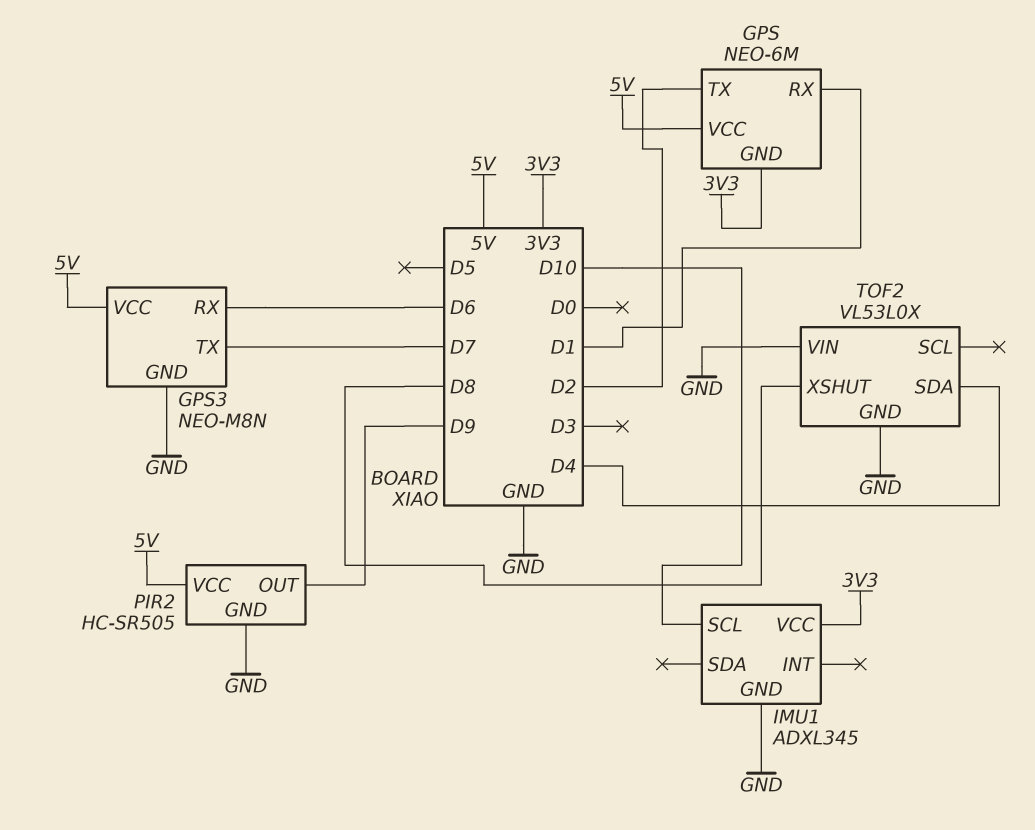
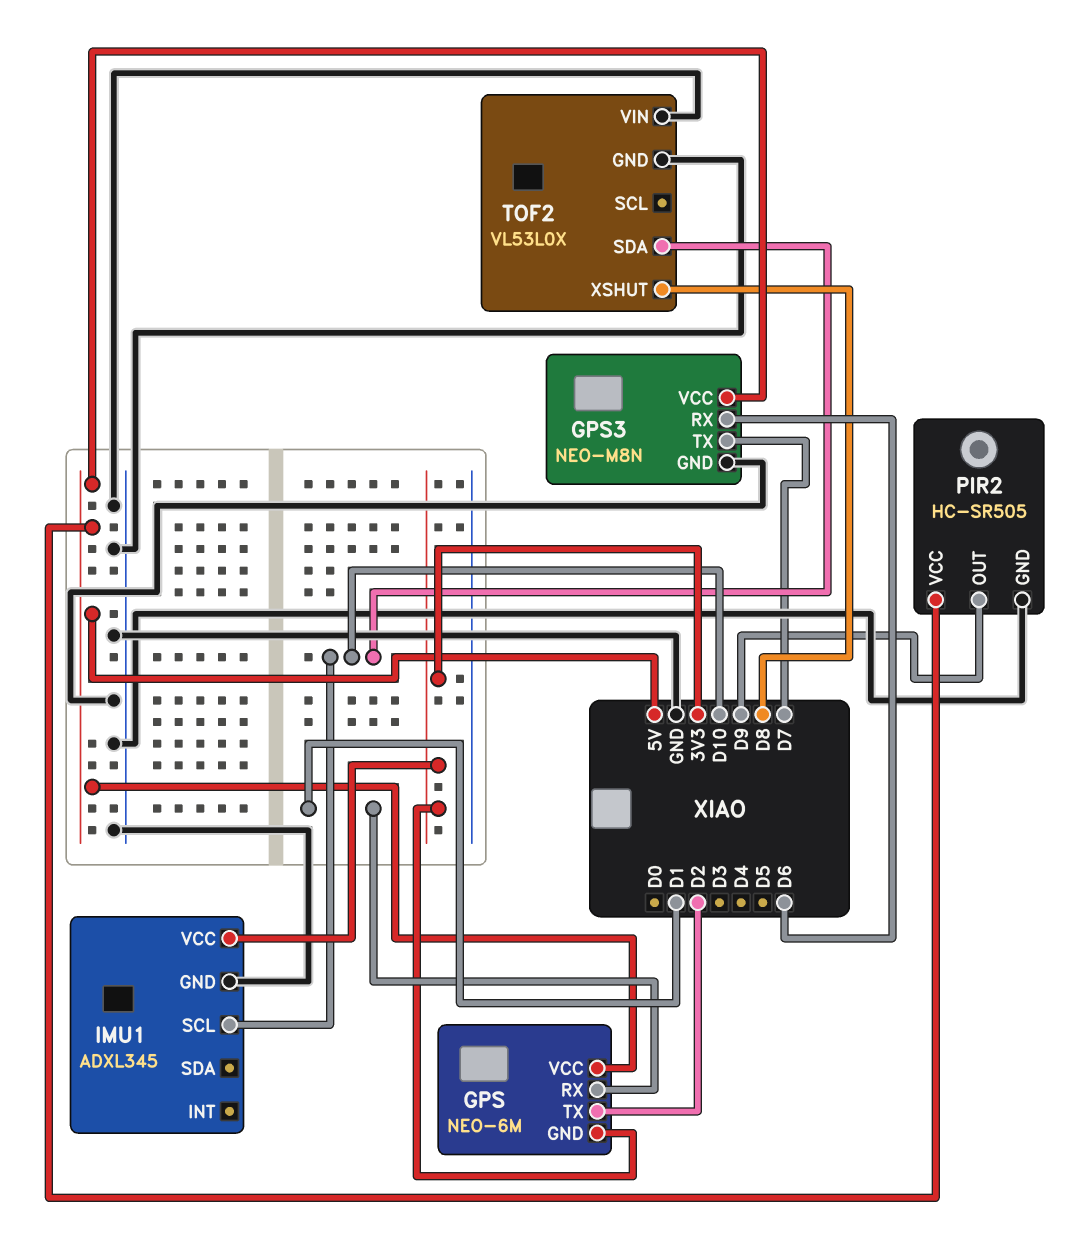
TOF2 pin SDA: D4 -> D10

